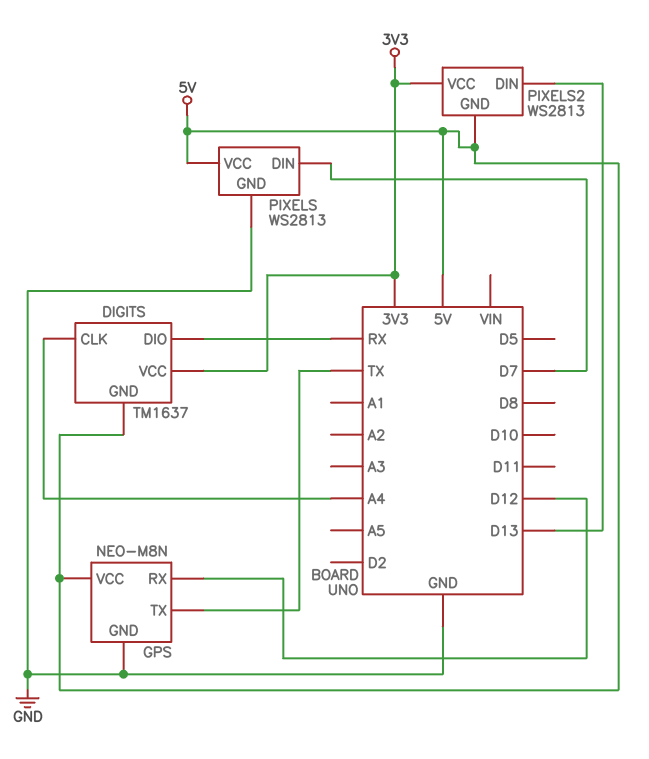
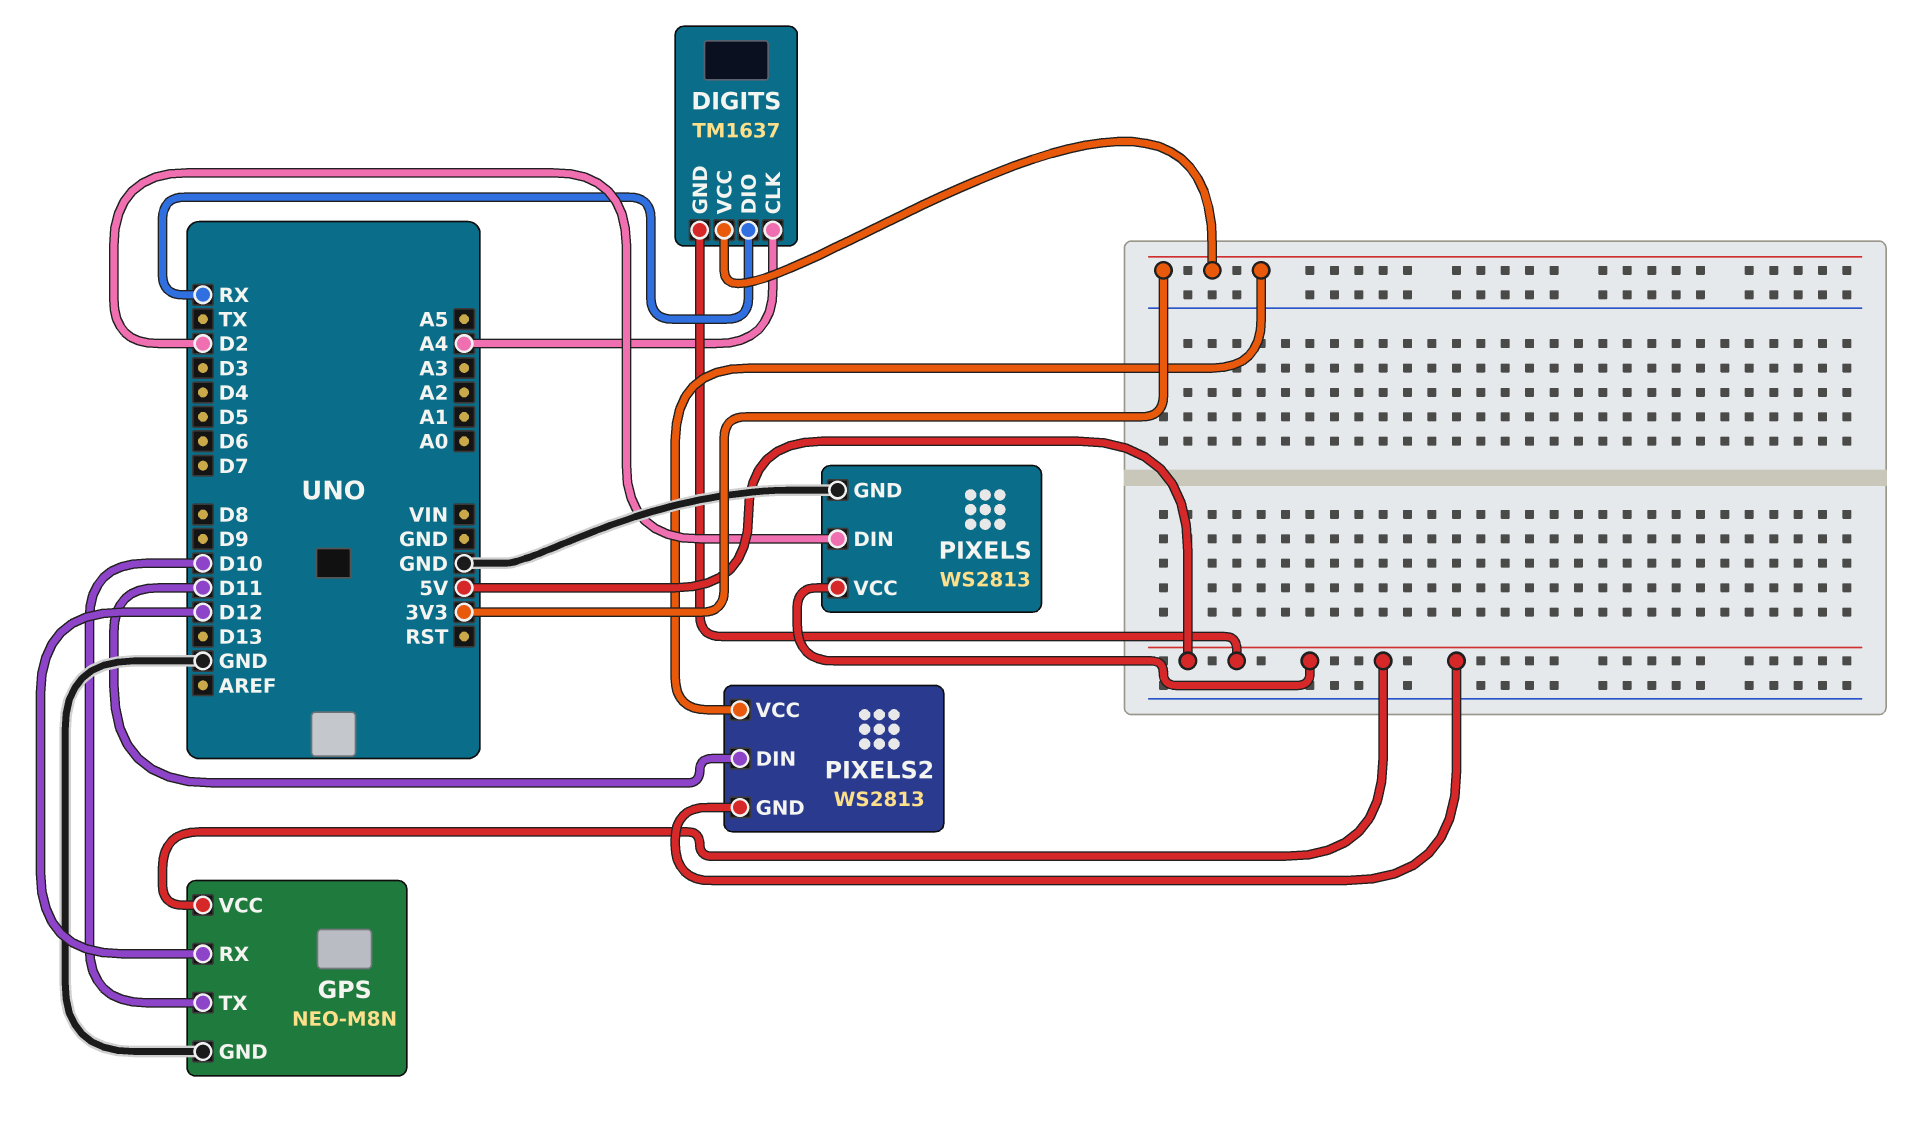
GPS pin TX: TX -> D10
PIXELS pin DIN: D7 -> D2
PIXELS2 pin DIN: D13 -> D11

